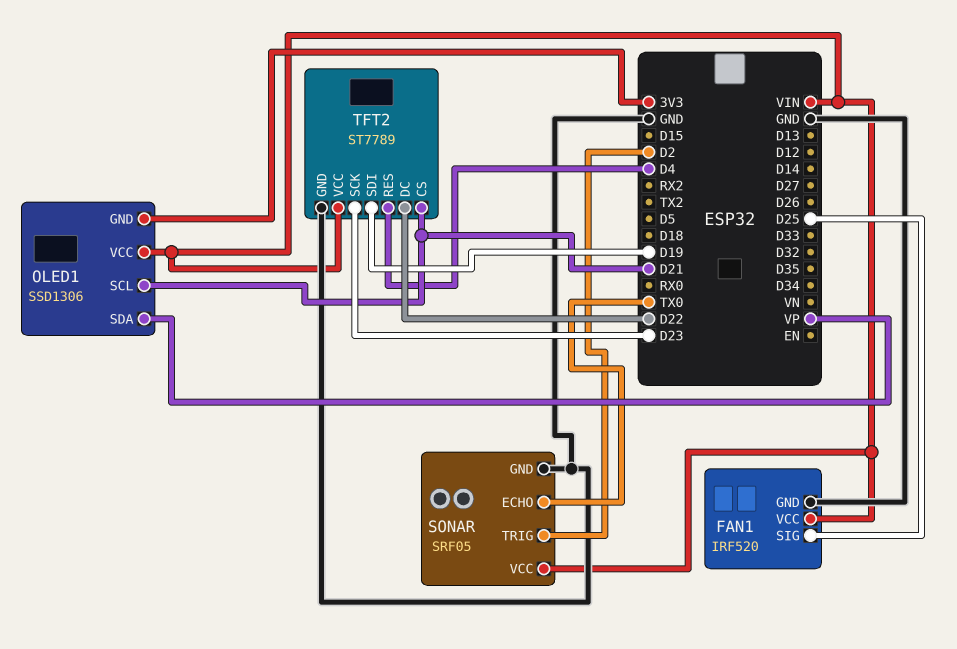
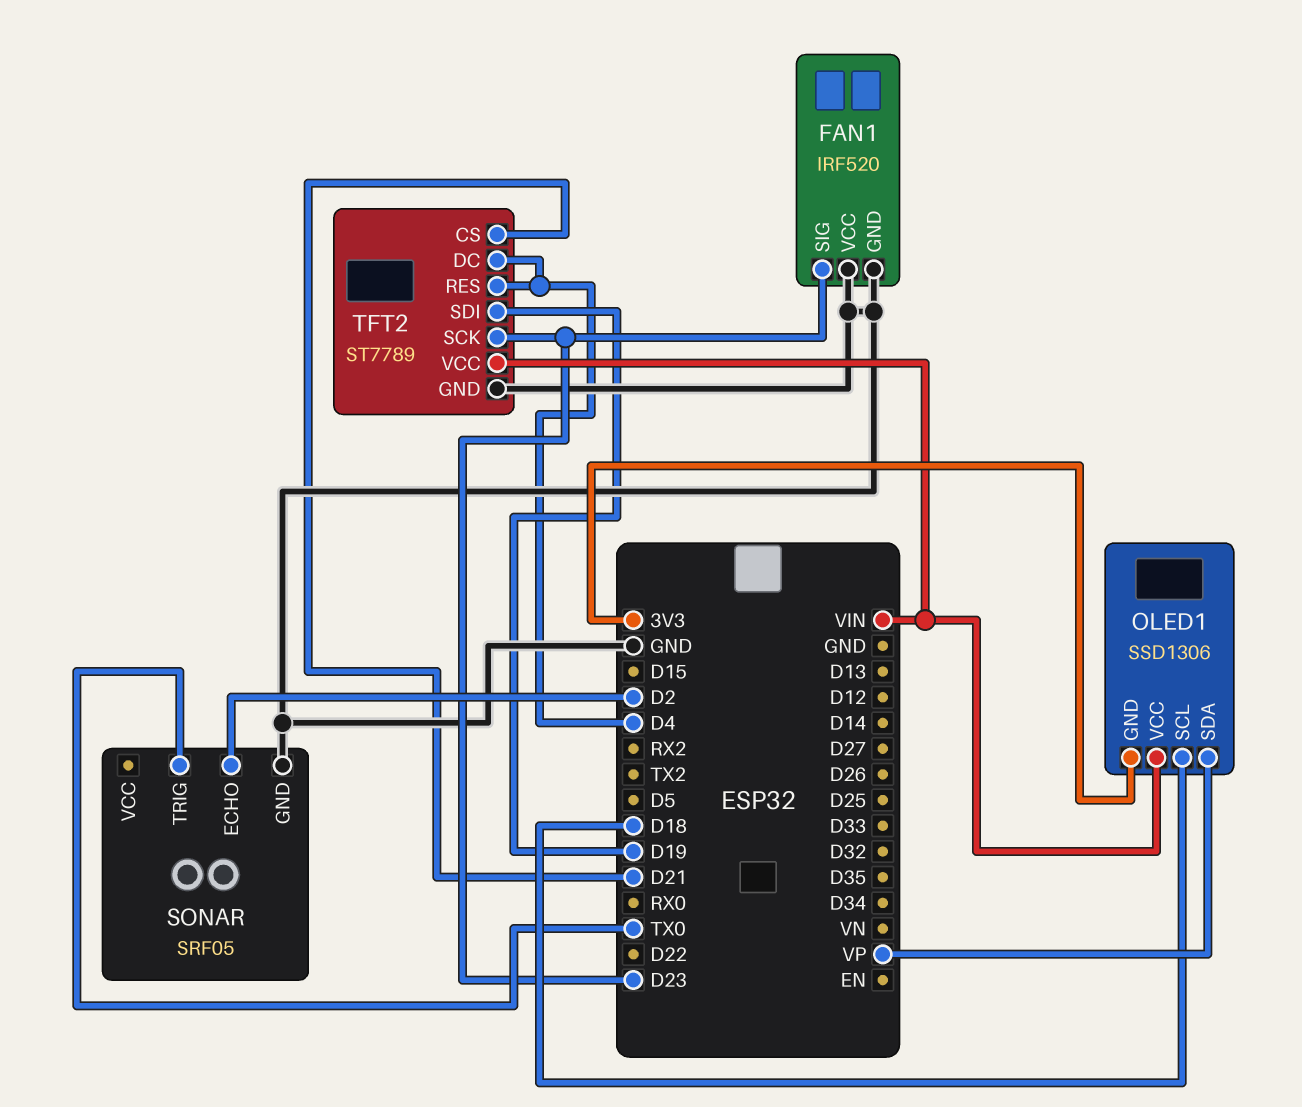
FAN1 pin SIG: D25 -> D23
FAN1 pin VCC: VIN -> GND
OLED1 pin SCL: D21 -> D18
SONAR pin ECHO: TX0 -> D2
SONAR pin TRIG: D2 -> TX0
SONAR pin VCC: VIN -> none
TFT2 pin DC: D22 -> D4

